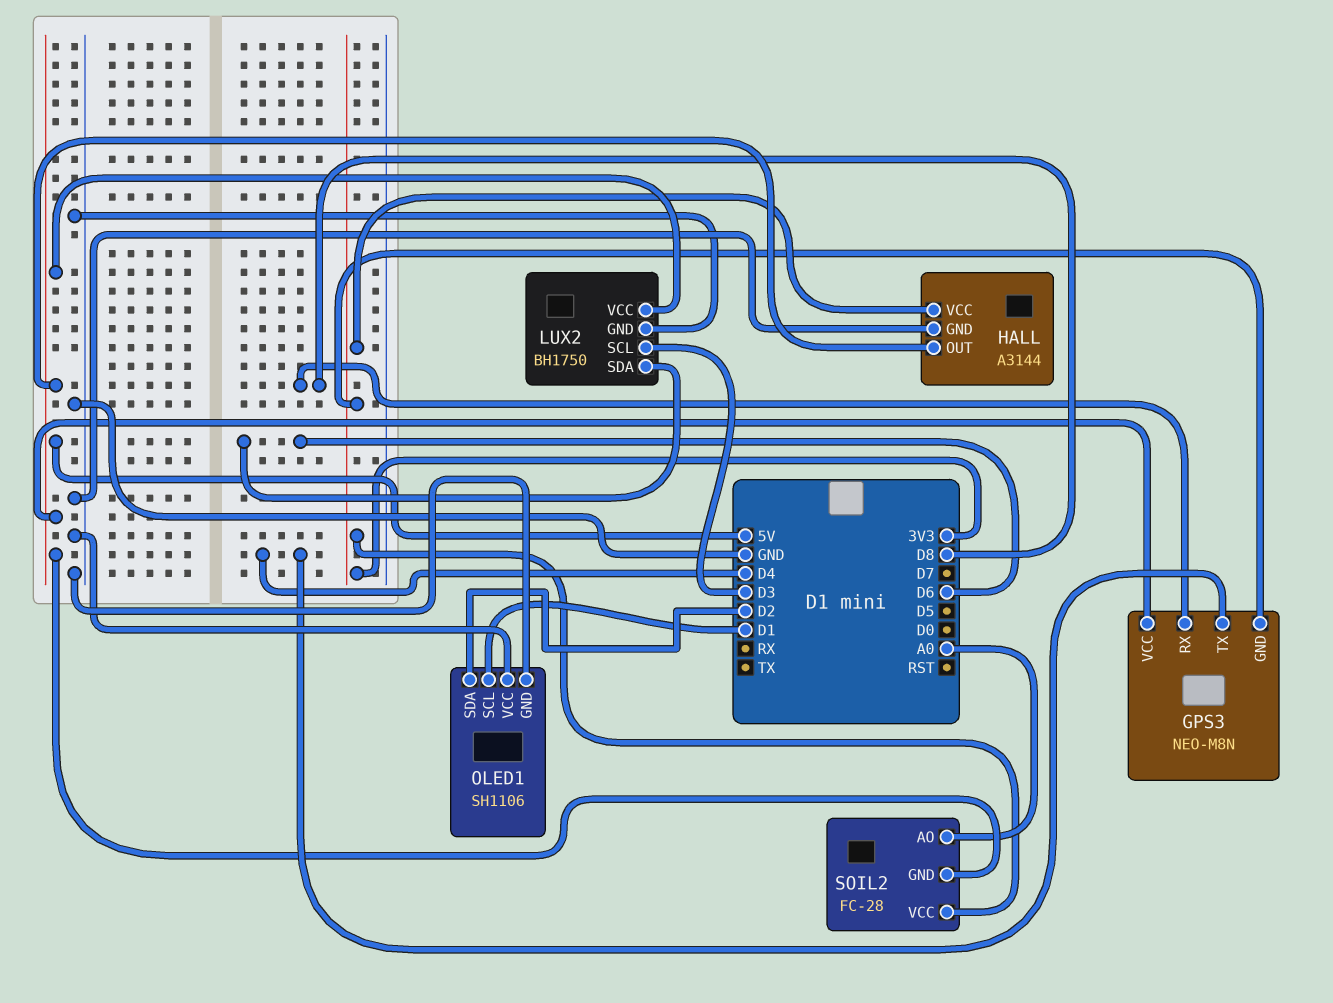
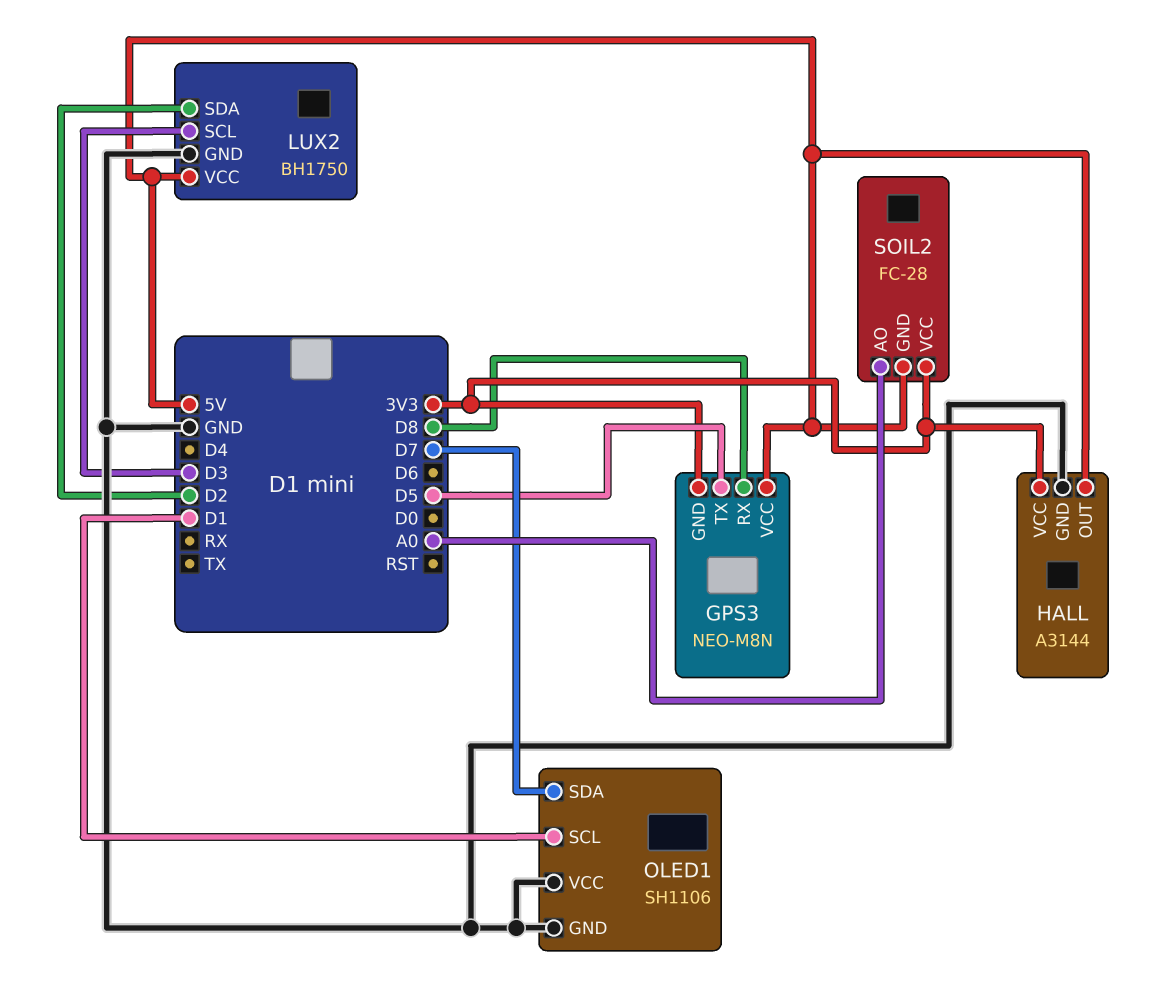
GPS3 pin TX: D4 -> D5
LUX2 pin SDA: D6 -> D2
OLED1 pin SDA: D2 -> D7

